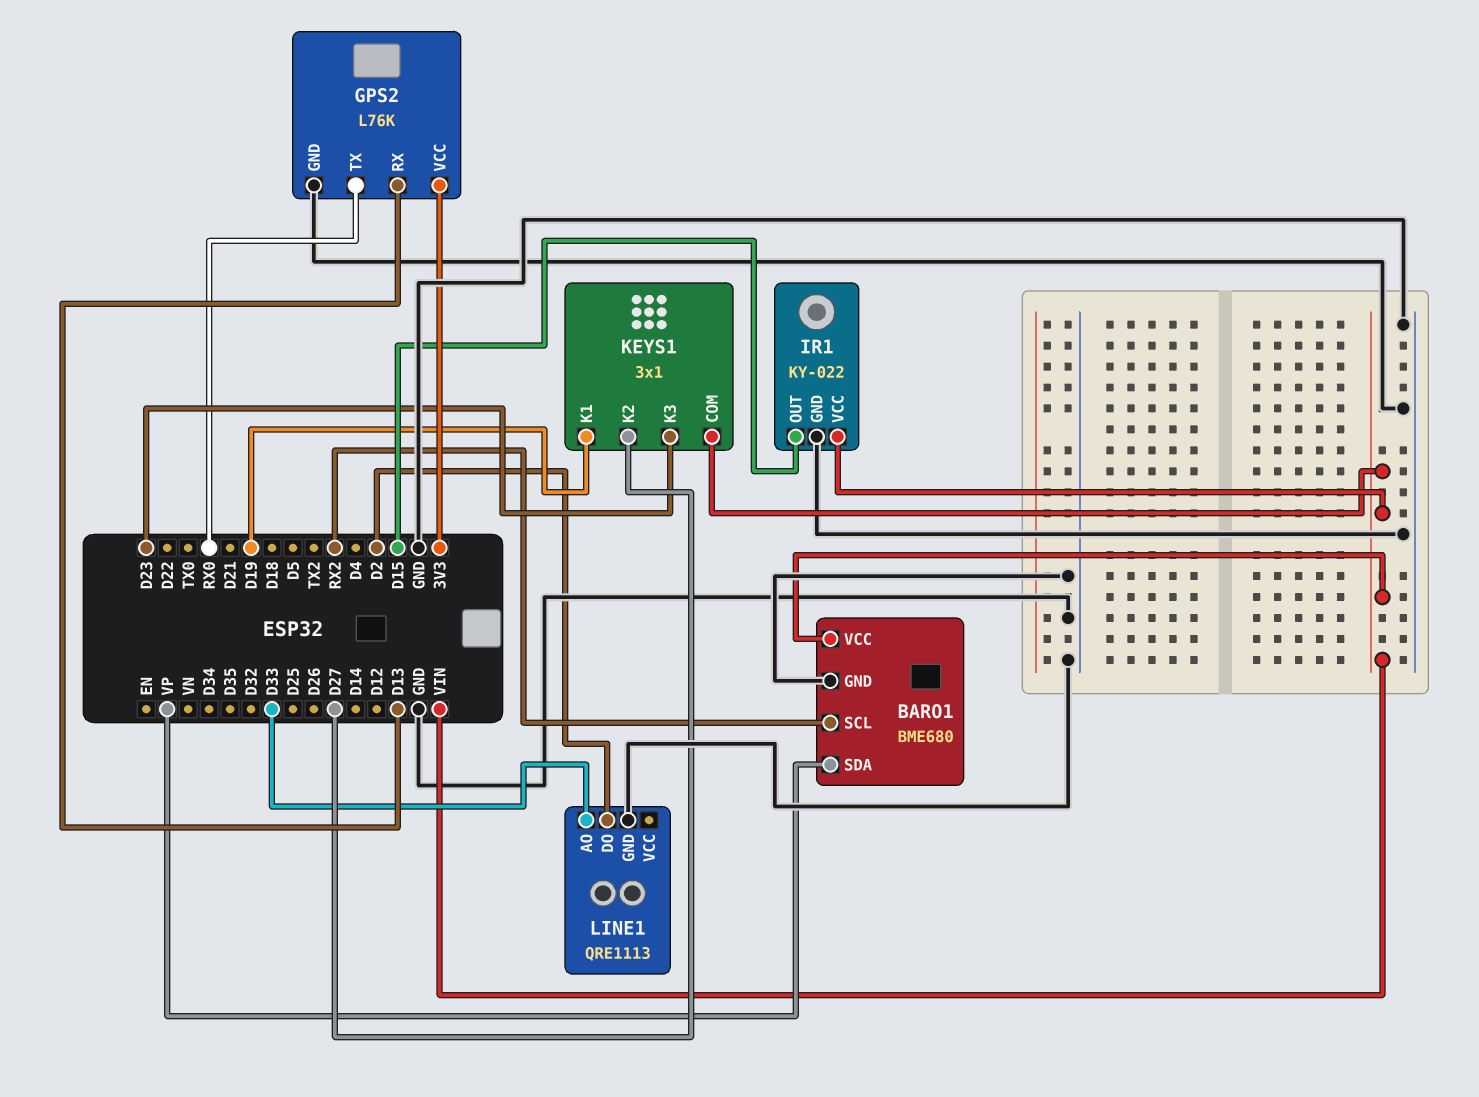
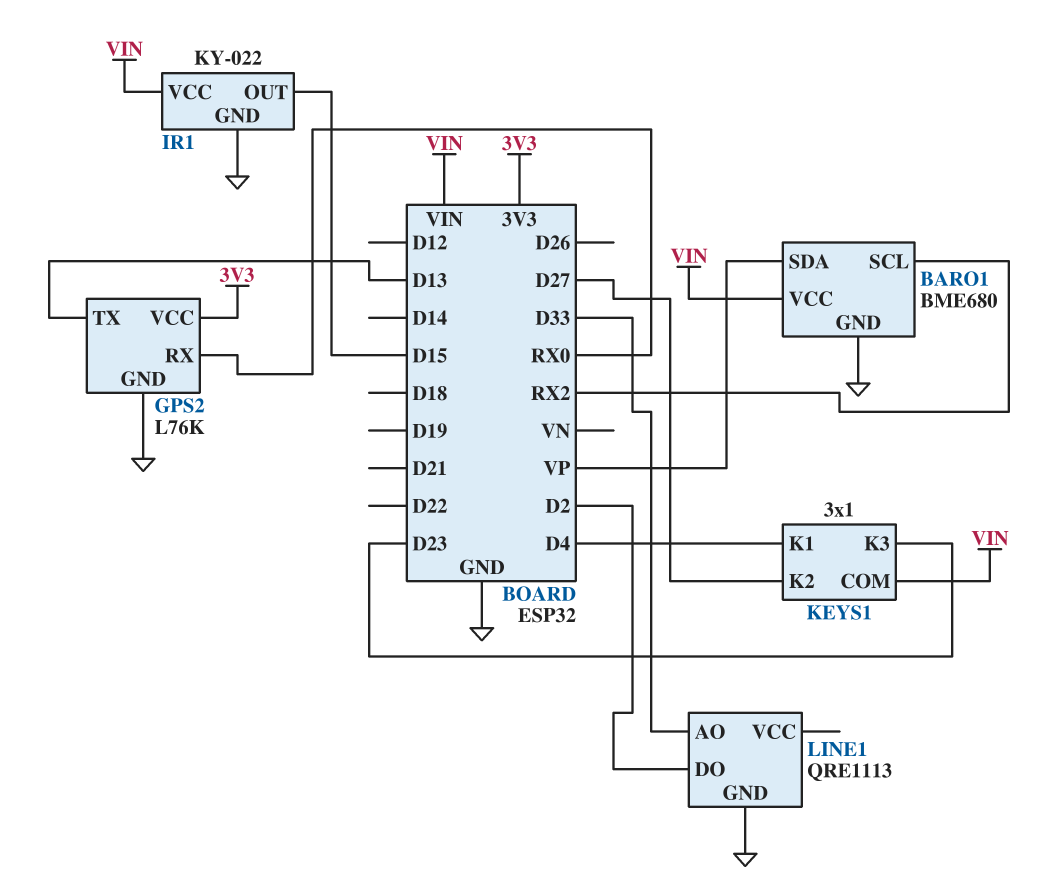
GPS2 pin RX: D13 -> RX0
GPS2 pin TX: RX0 -> D13
KEYS1 pin K1: D19 -> D4

